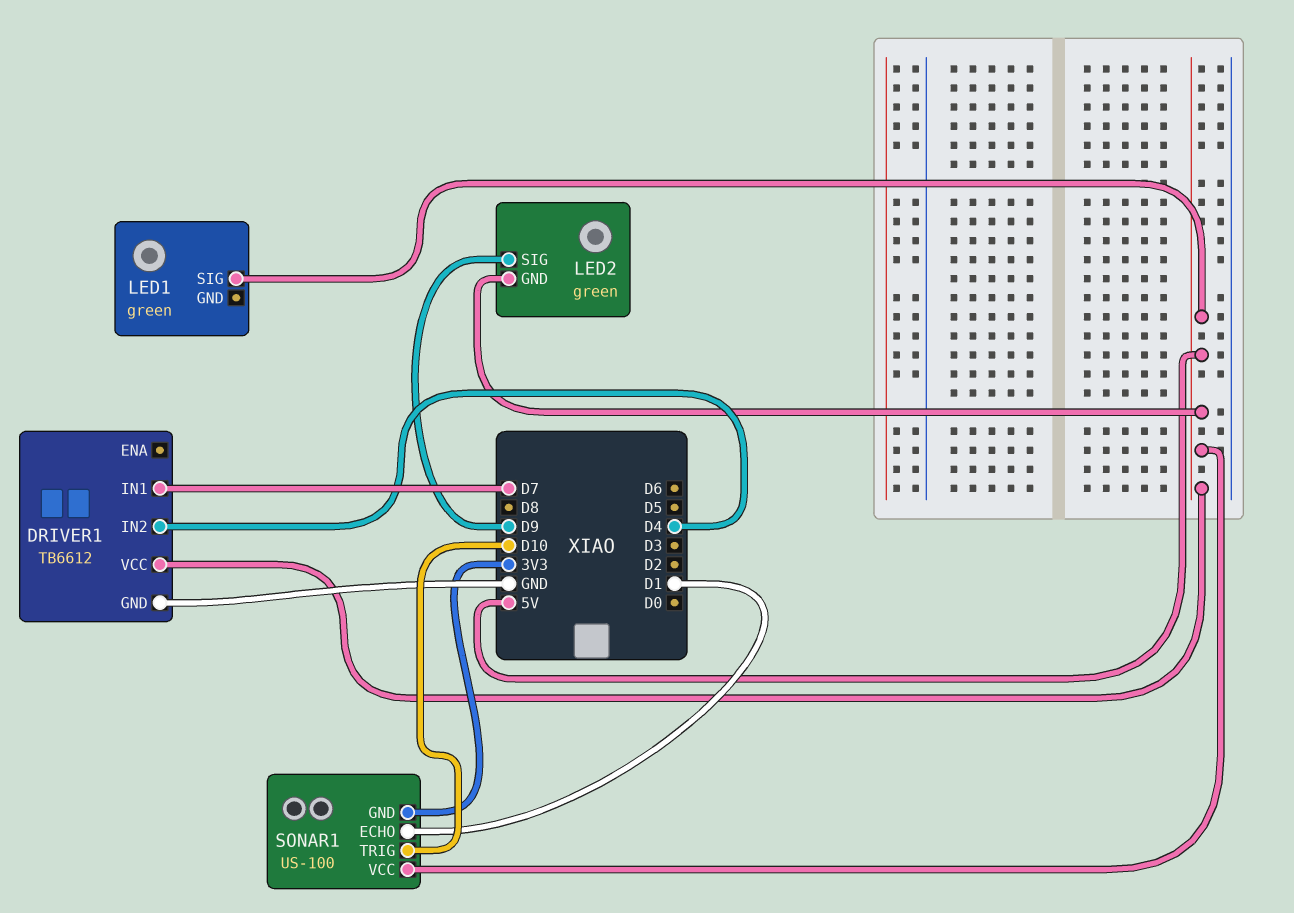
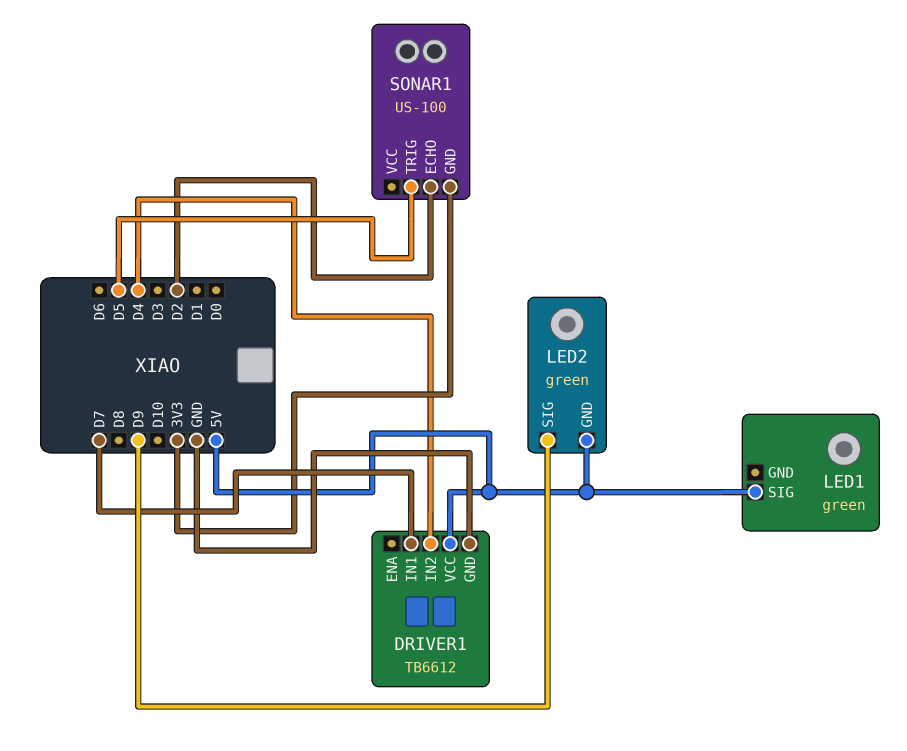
SONAR1 pin ECHO: D1 -> D2
SONAR1 pin TRIG: D10 -> D5
SONAR1 pin VCC: 5V -> none

